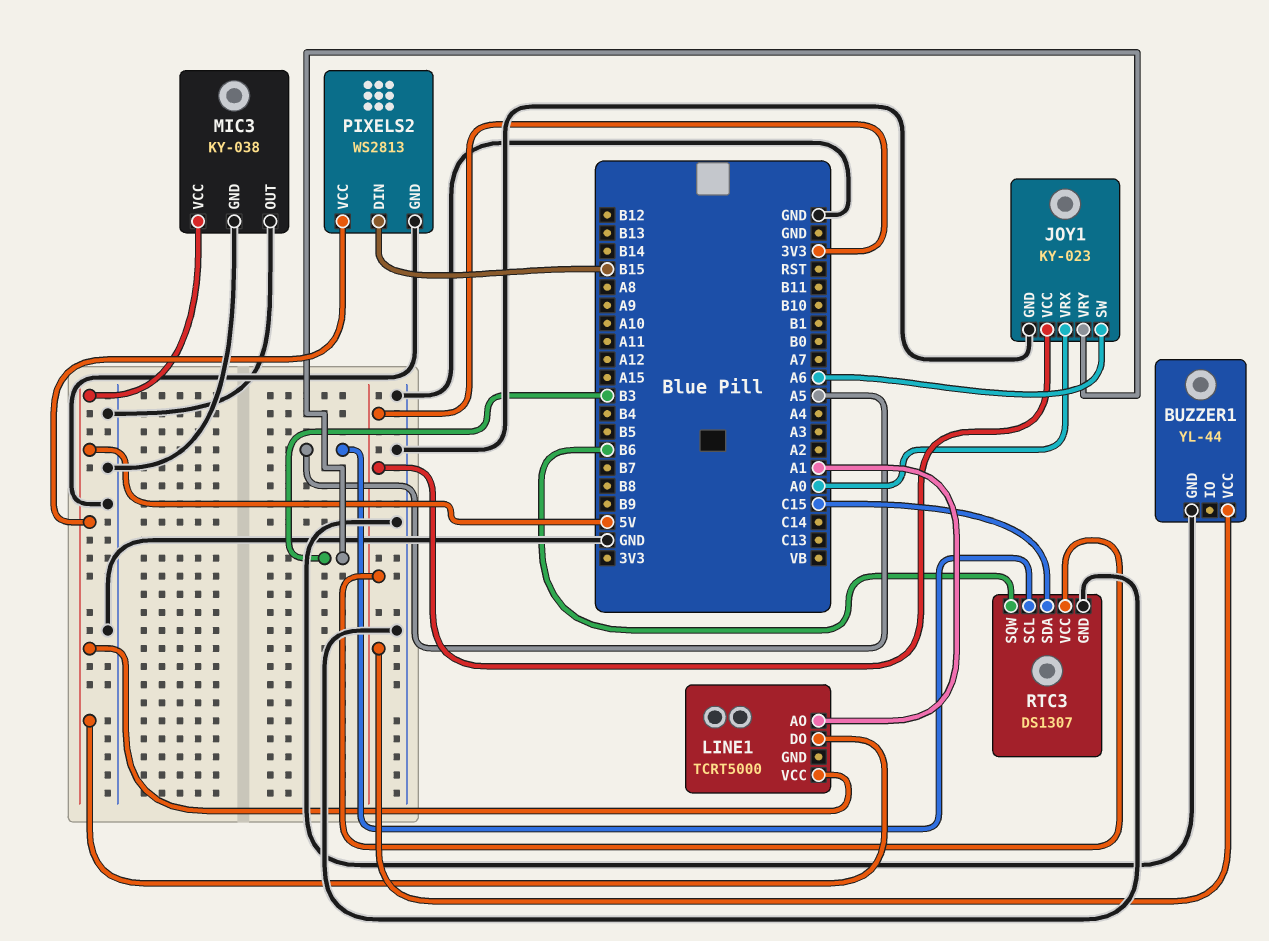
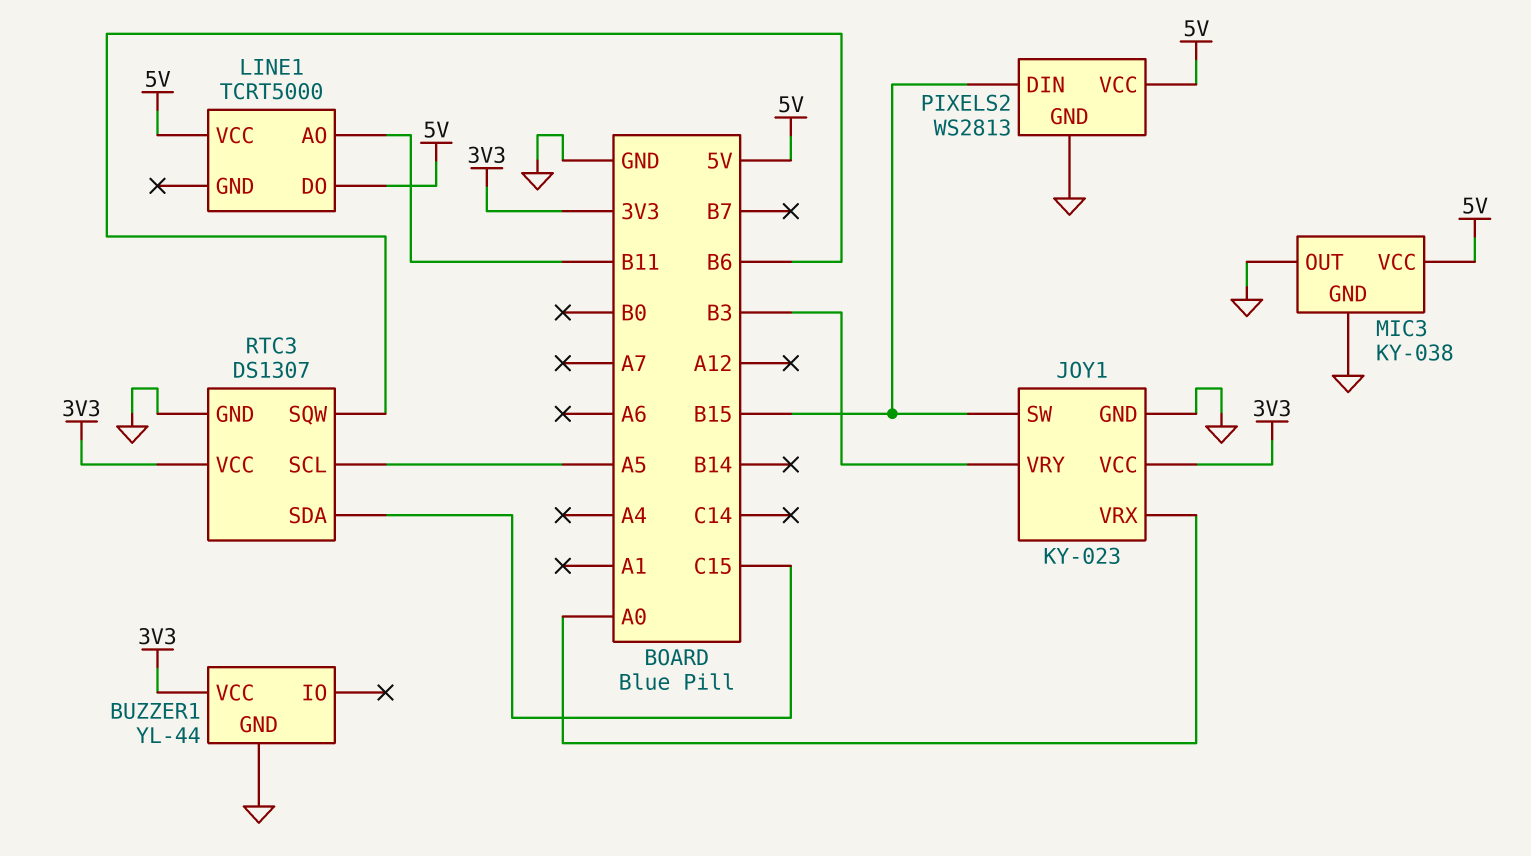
JOY1 pin SW: A6 -> B15
LINE1 pin AO: A1 -> B11

